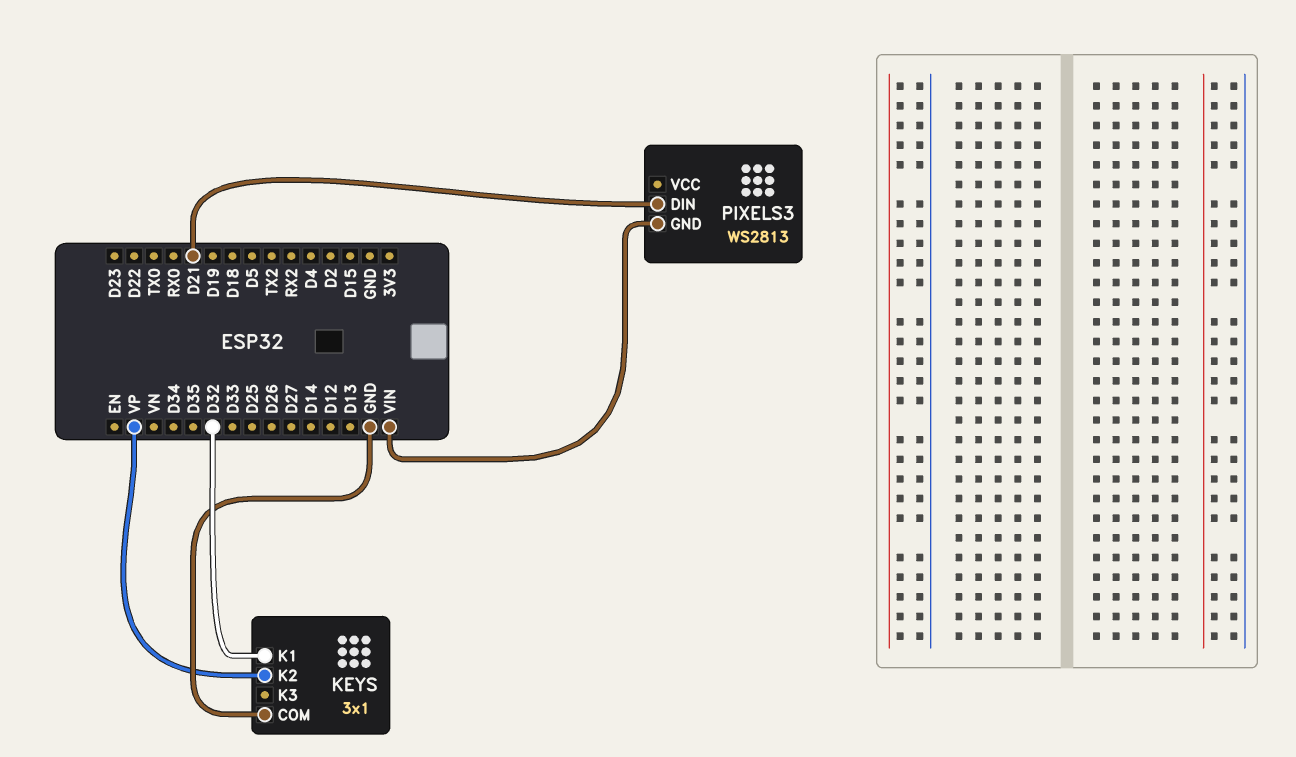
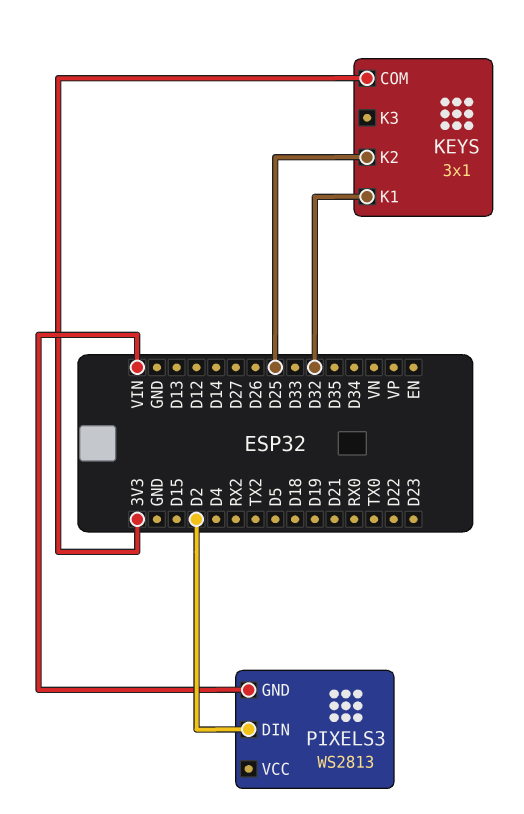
KEYS pin COM: GND -> 3V3
KEYS pin K2: VP -> D25
PIXELS3 pin DIN: D21 -> D2

